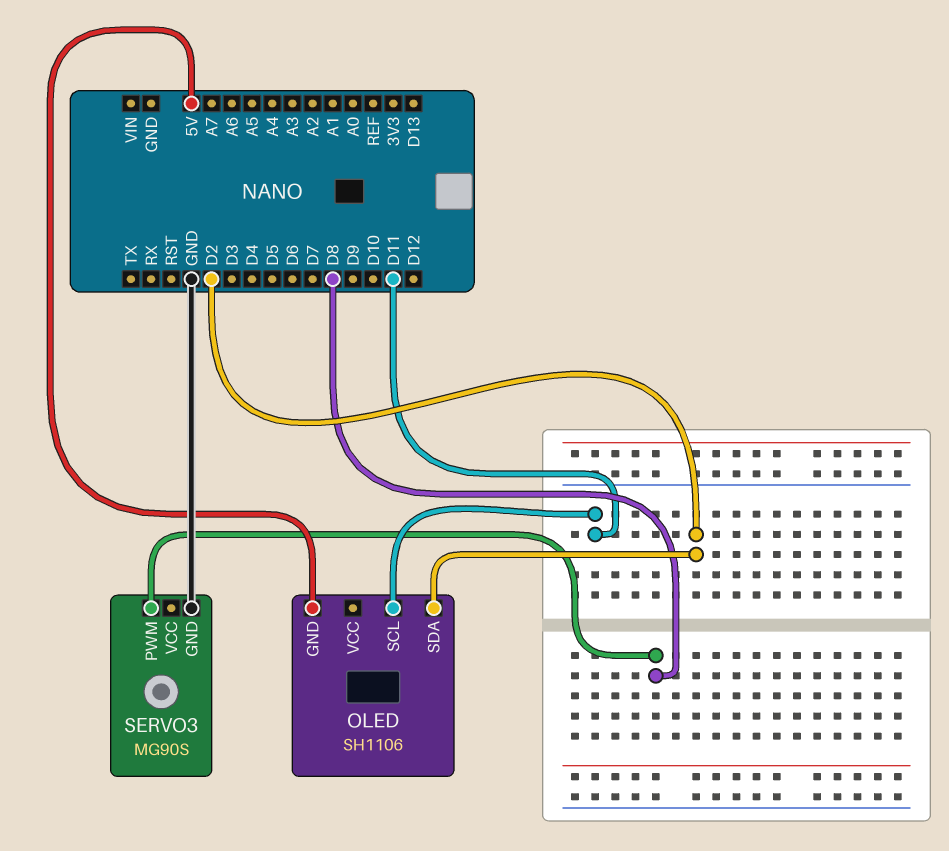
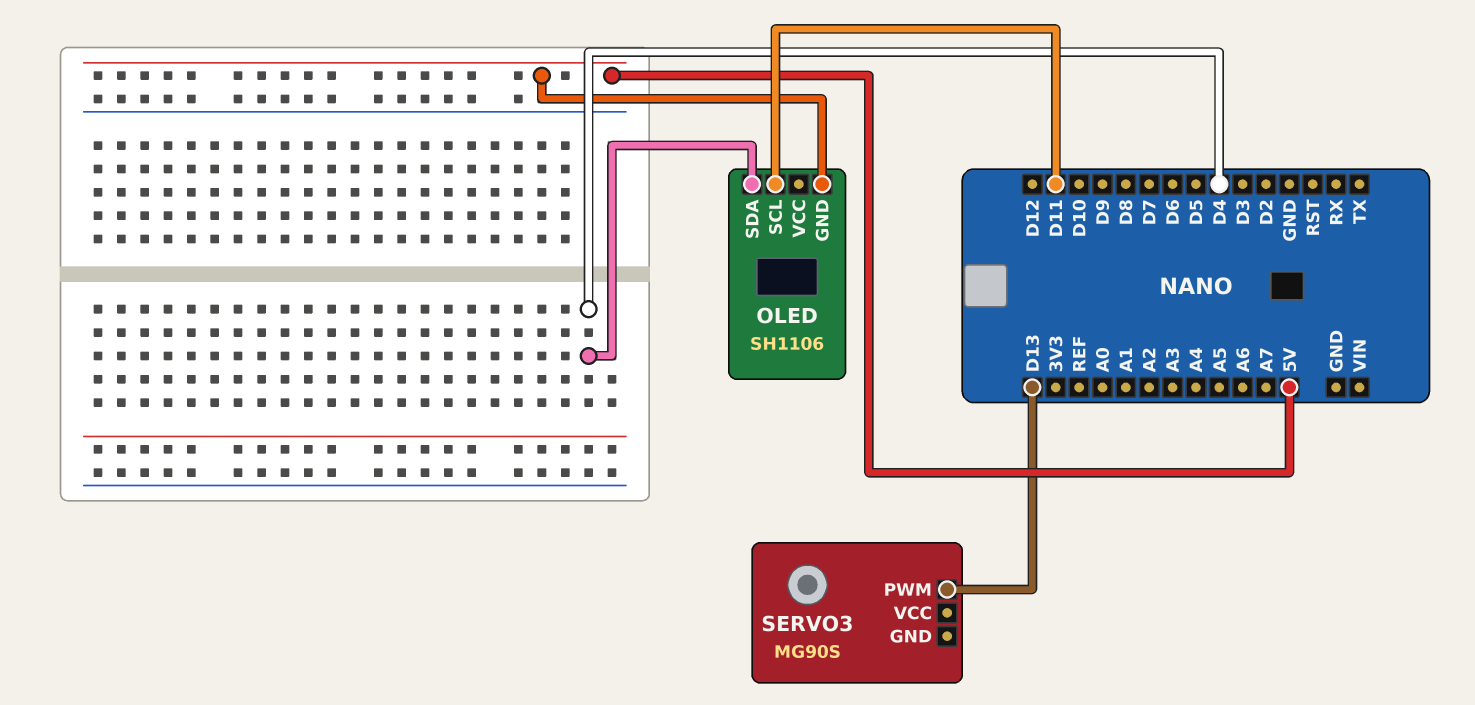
OLED pin SDA: D2 -> D4
SERVO3 pin GND: GND -> none
SERVO3 pin PWM: D8 -> D13

